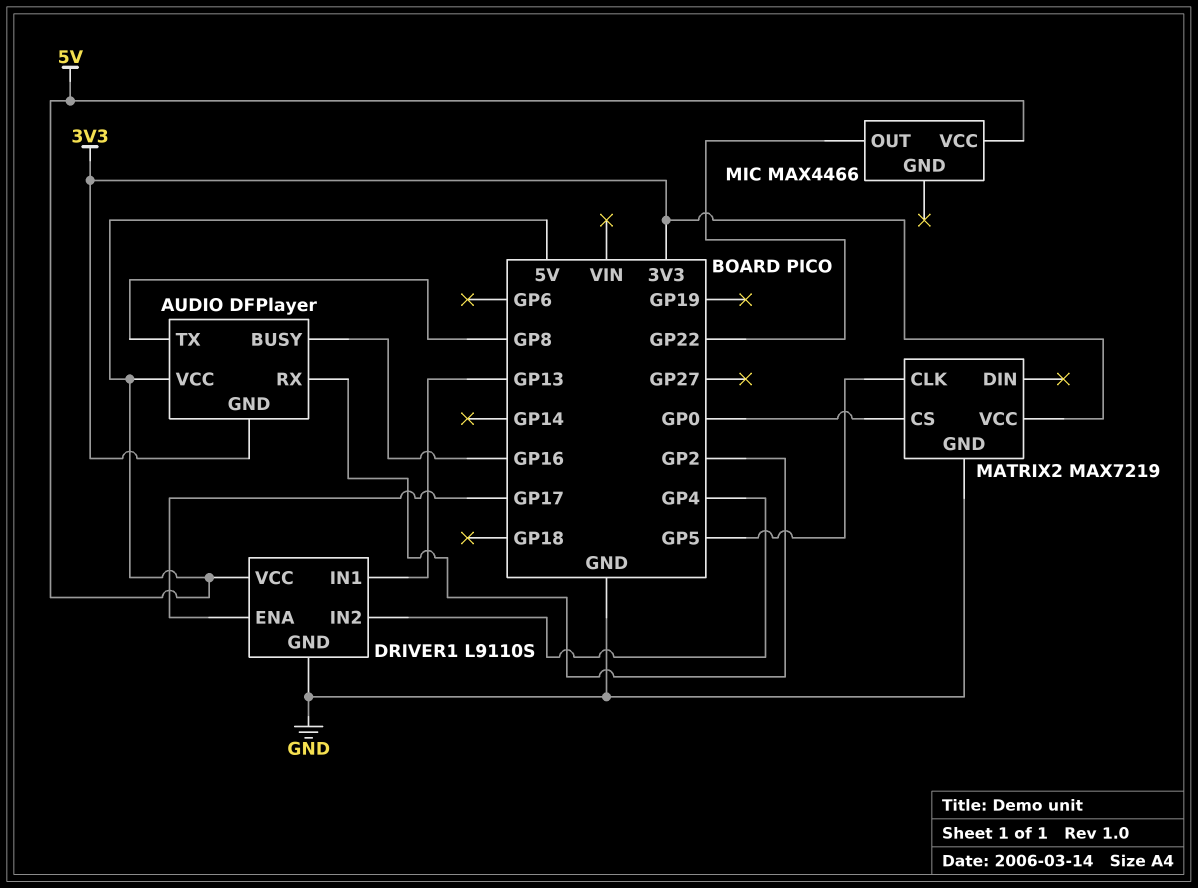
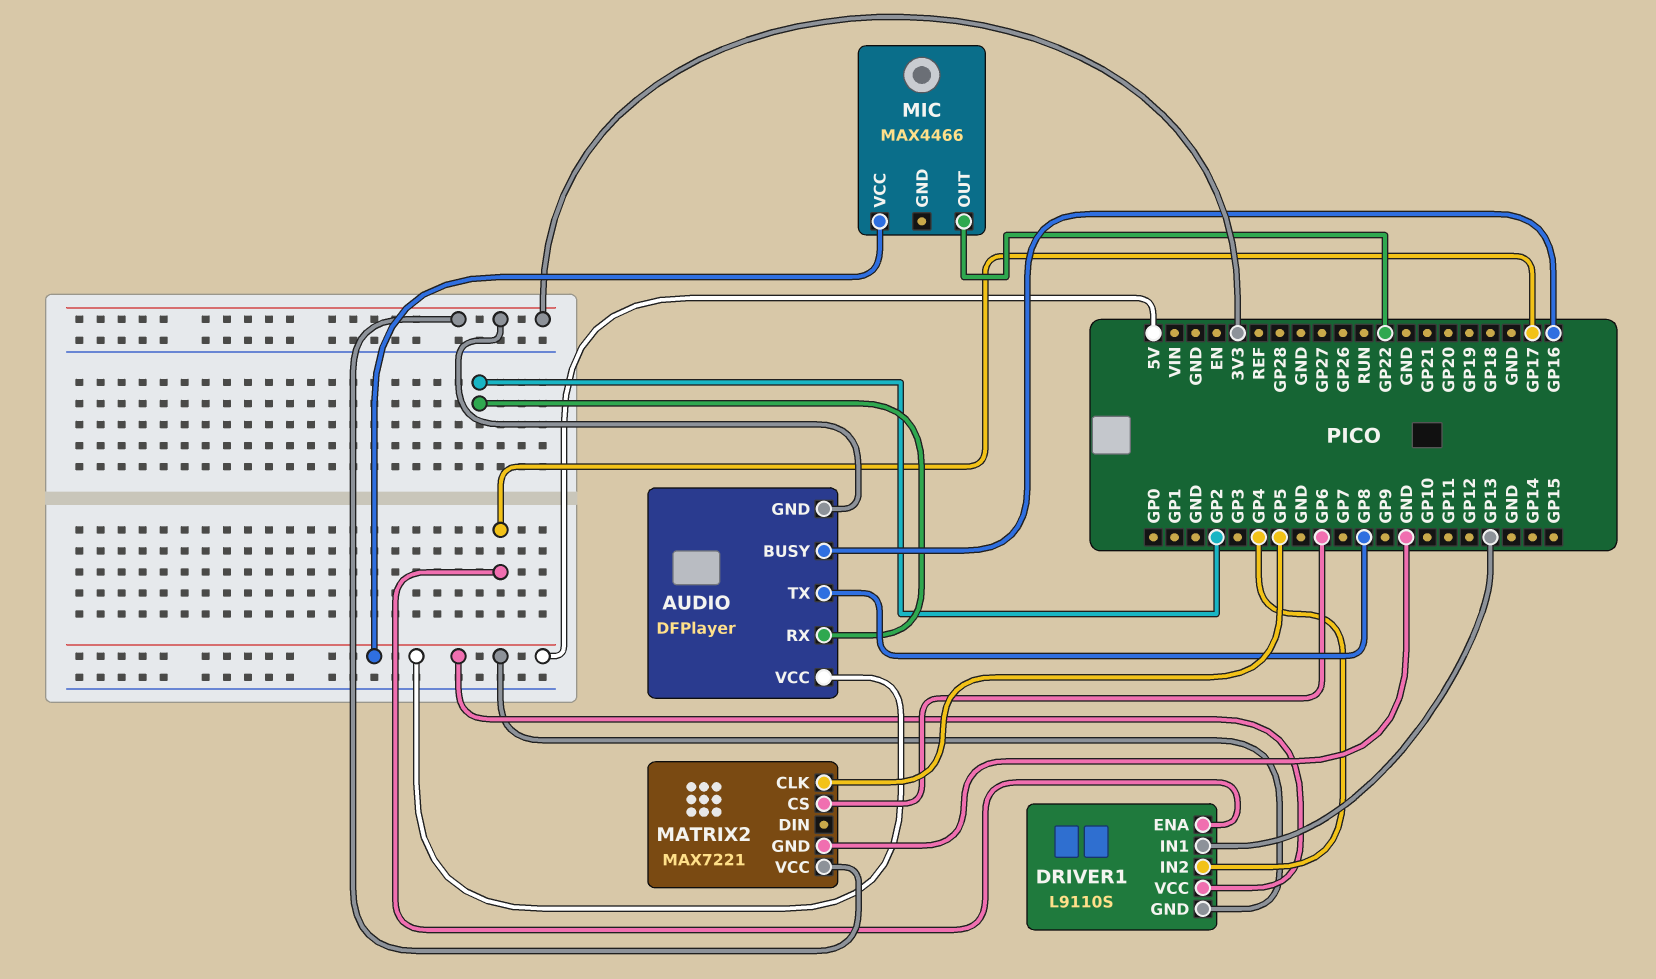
DRIVER1 pin GND: GND -> 5V
MATRIX2: MAX7219 -> MAX7221
MATRIX2 pin CS: GP0 -> GP6

